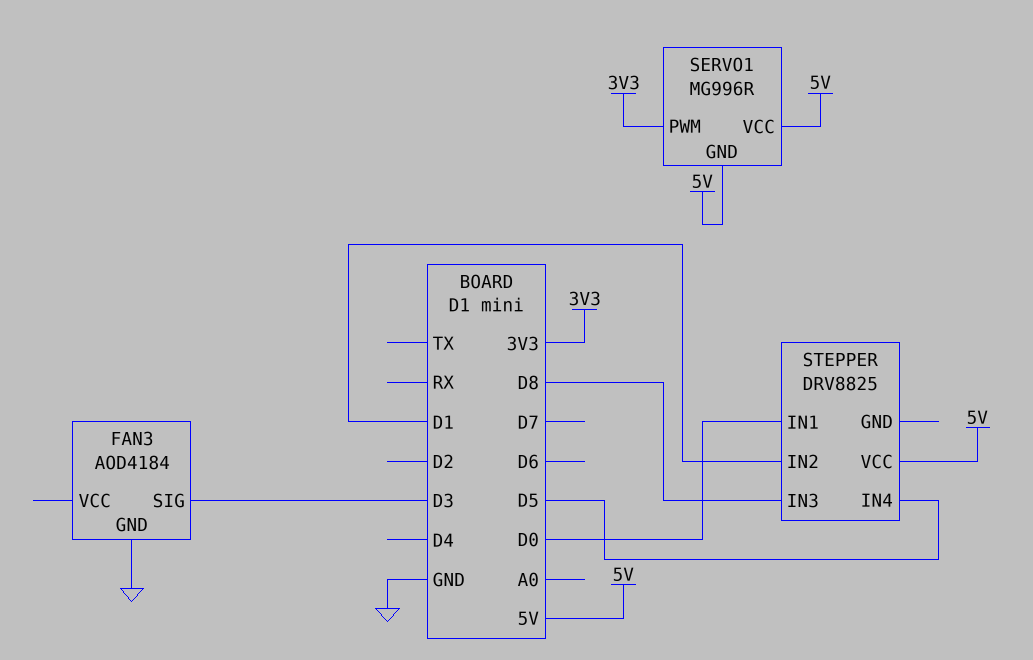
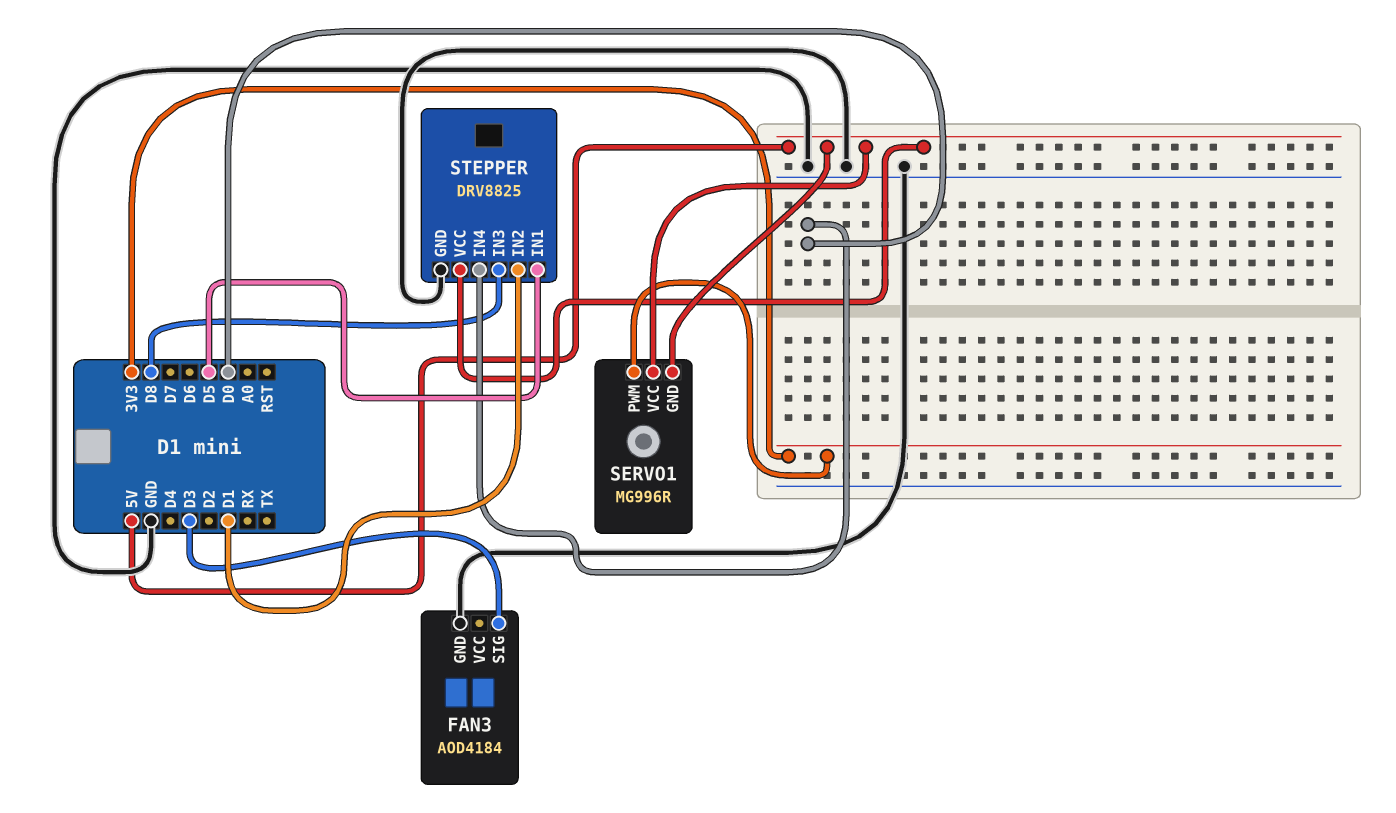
STEPPER pin GND: none -> GND
STEPPER pin IN1: D0 -> D5
STEPPER pin IN4: D5 -> D0

